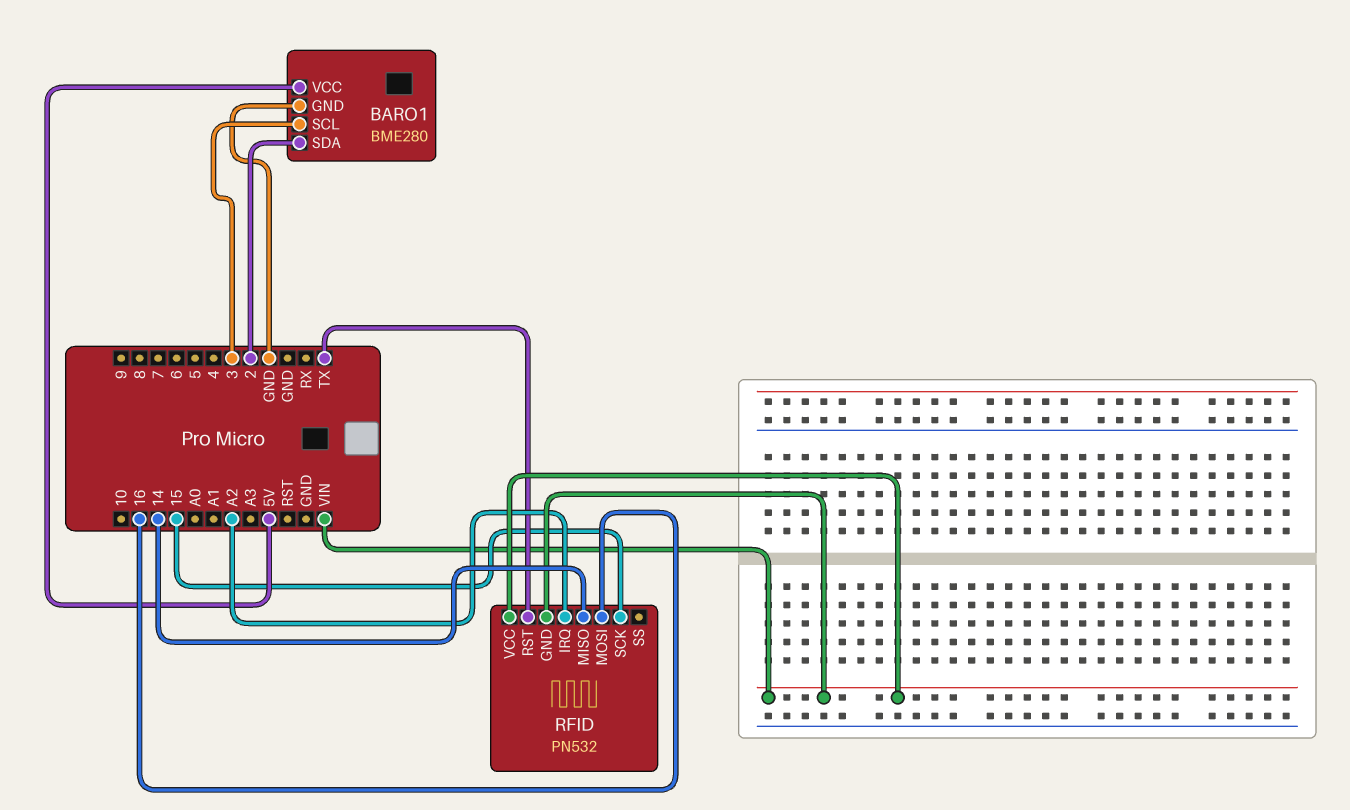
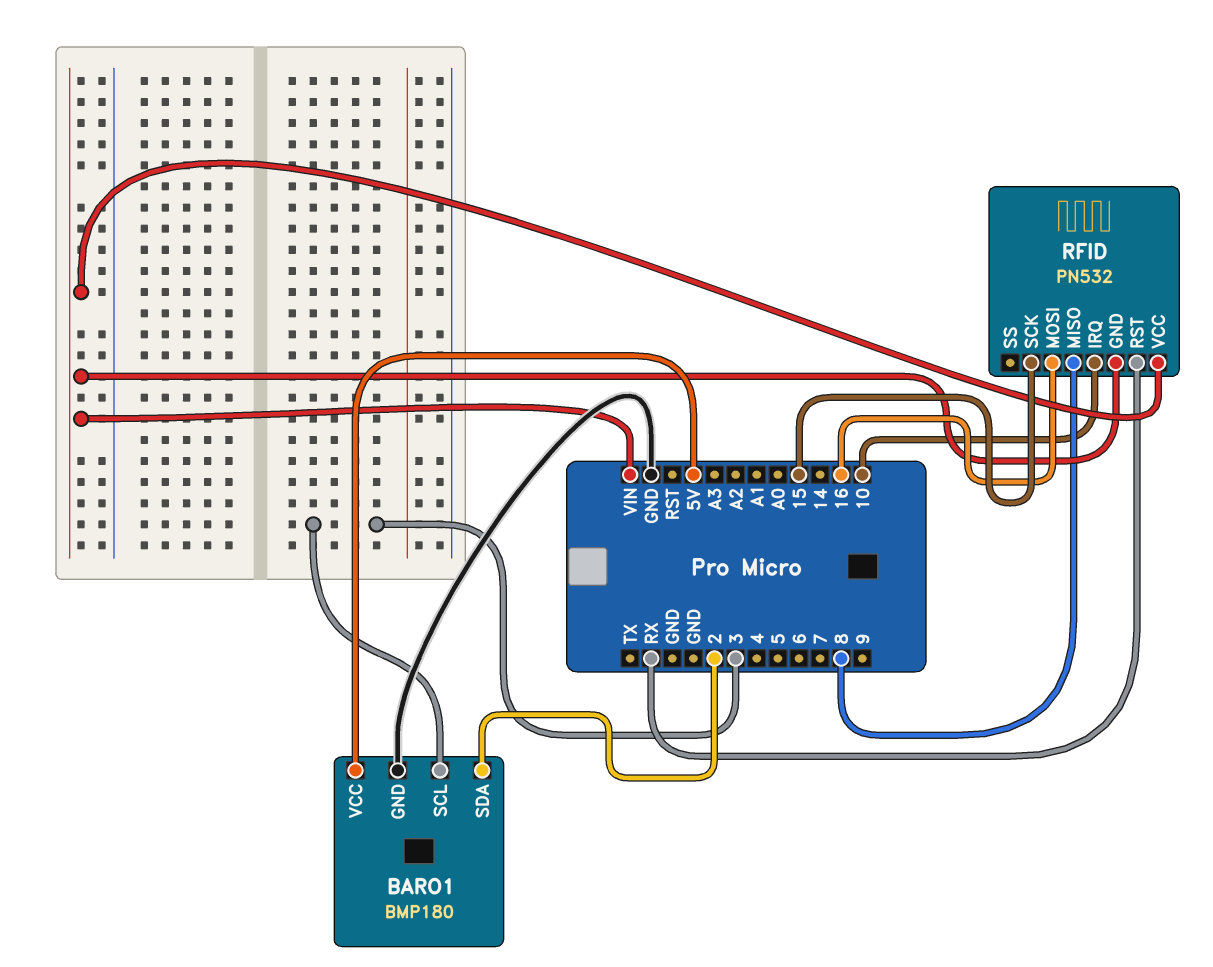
BARO1: BME280 -> BMP180
RFID pin IRQ: A2 -> 10
RFID pin MISO: 14 -> 8
RFID pin RST: TX -> RX

